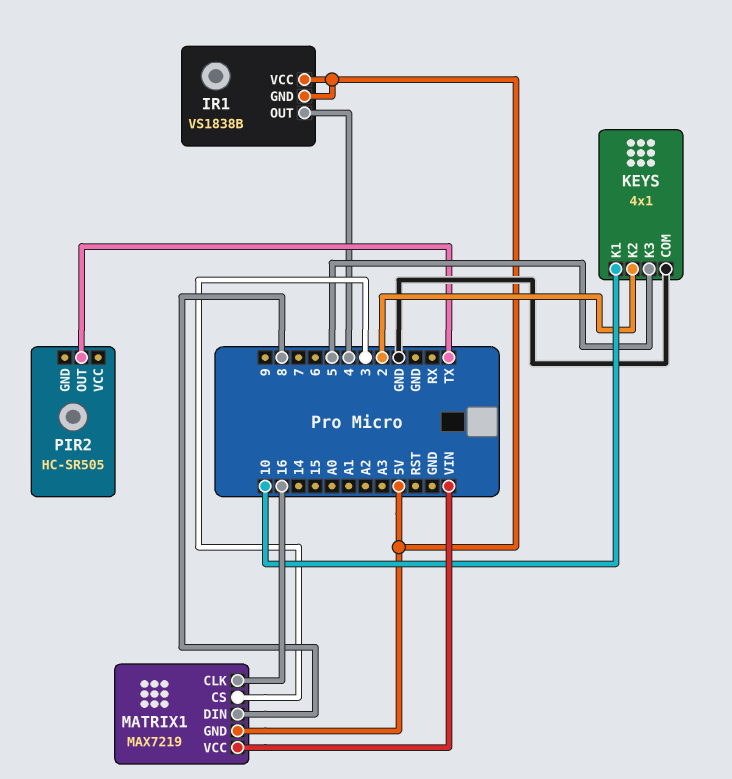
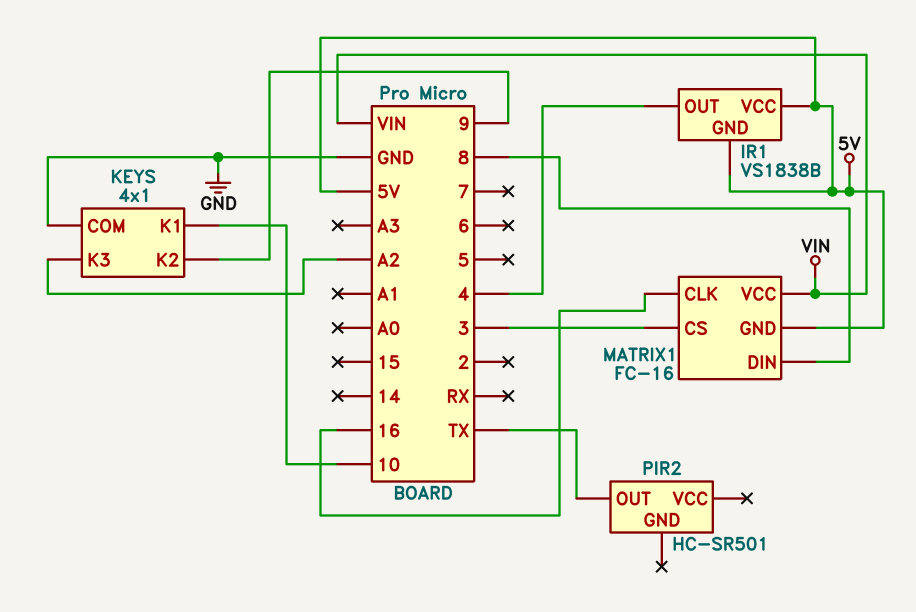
KEYS pin K2: 2 -> 9
KEYS pin K3: 5 -> A2
MATRIX1: MAX7219 -> FC-16
PIR2: HC-SR505 -> HC-SR501

